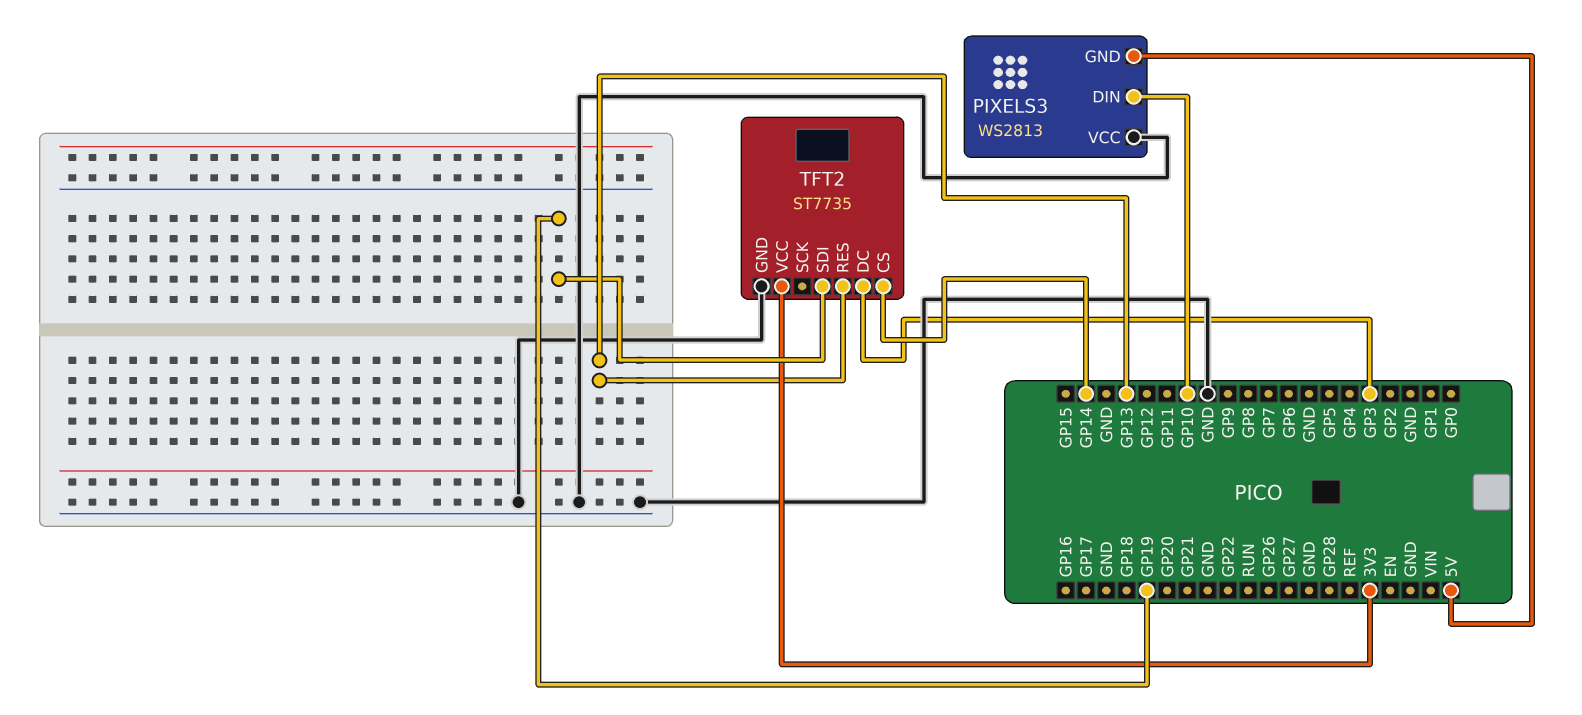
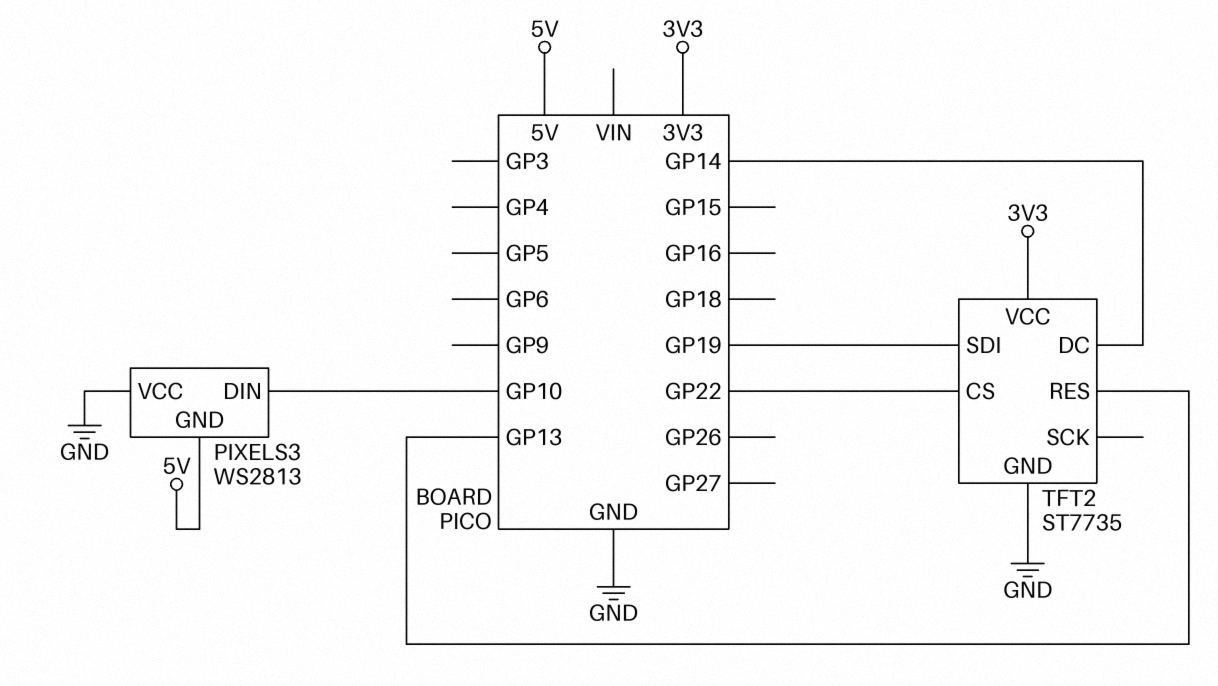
TFT2 pin CS: GP14 -> GP22
TFT2 pin DC: GP3 -> GP14

